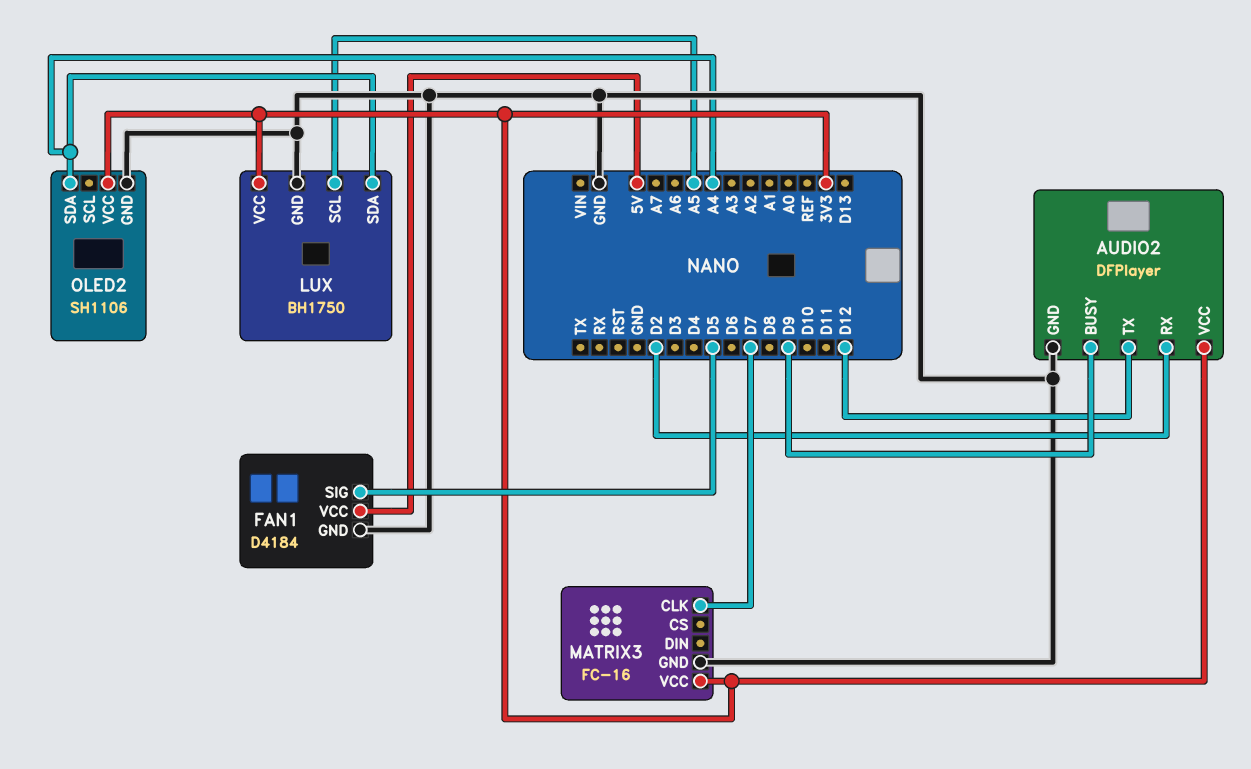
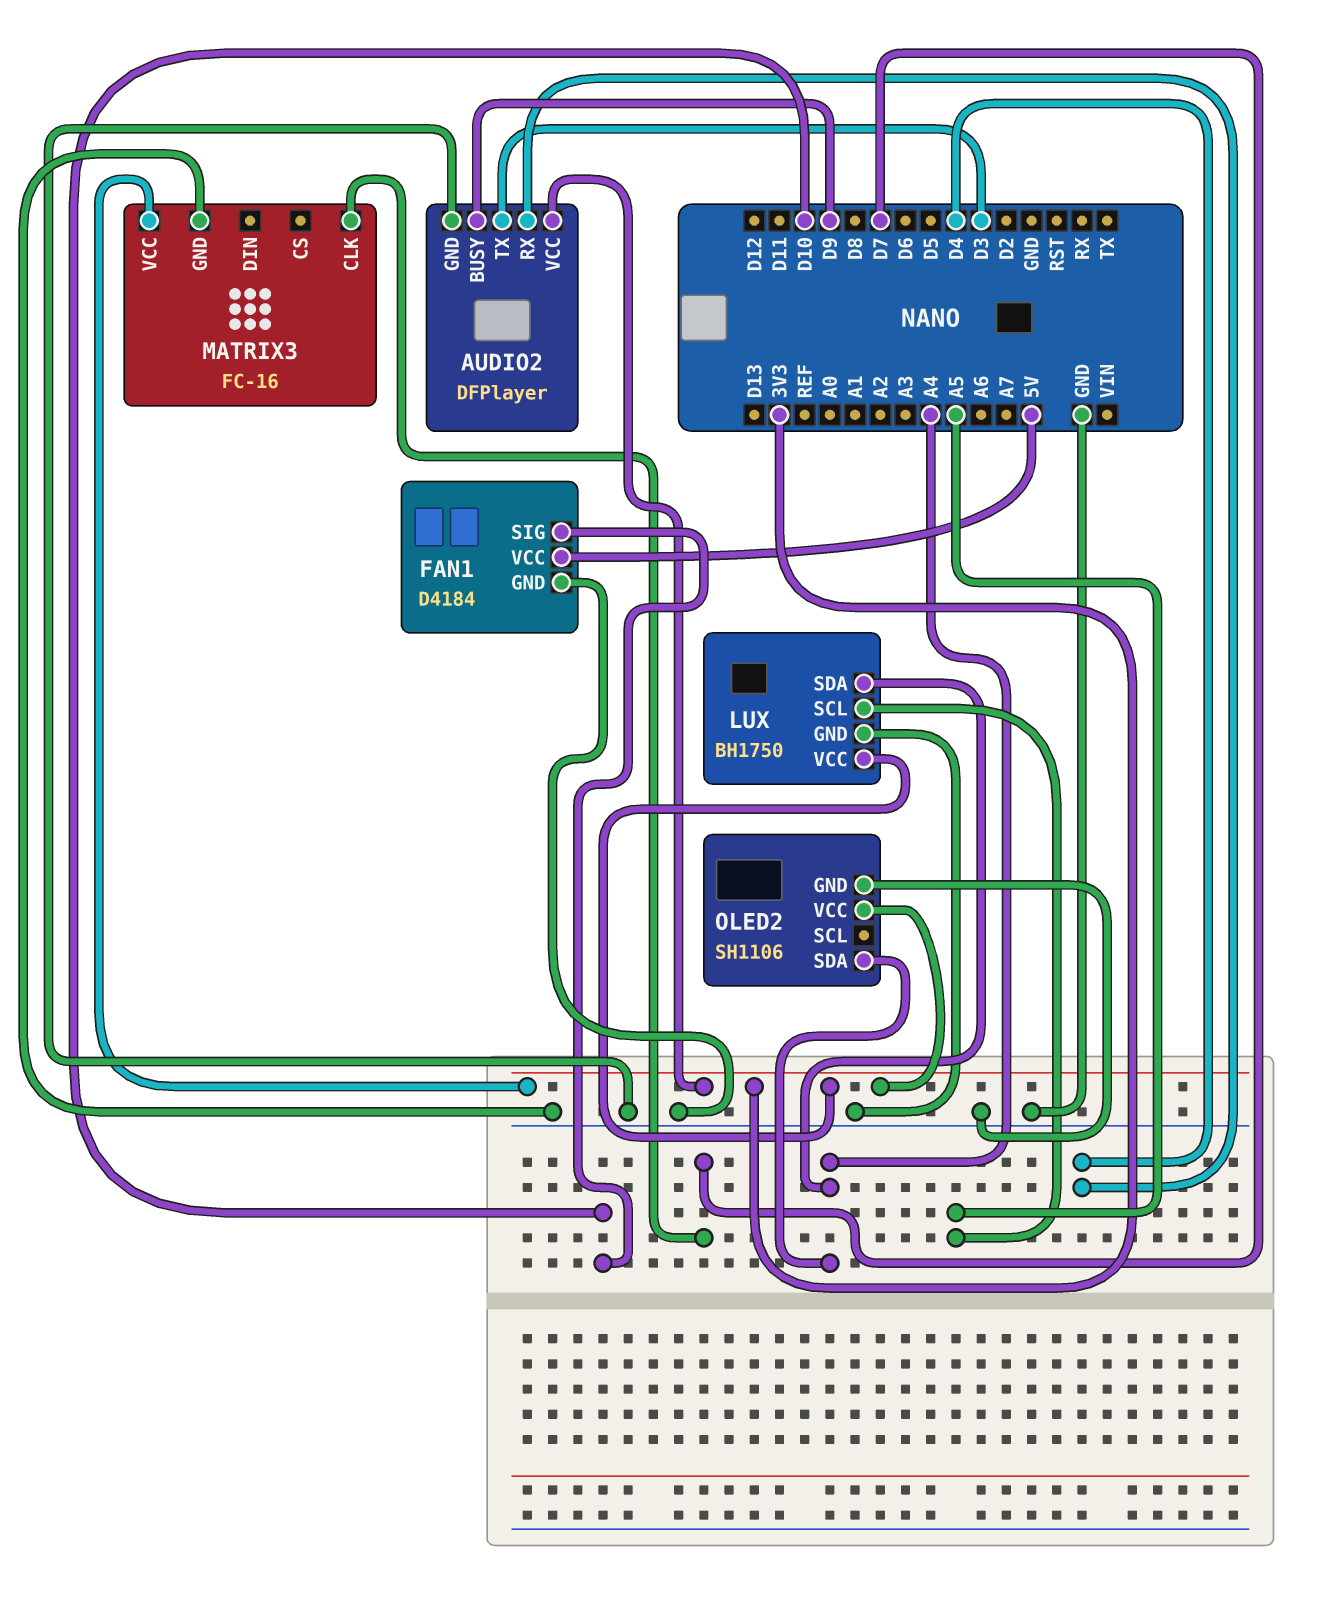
AUDIO2 pin RX: D2 -> D4
AUDIO2 pin TX: D12 -> D3
FAN1 pin SIG: D5 -> D10

